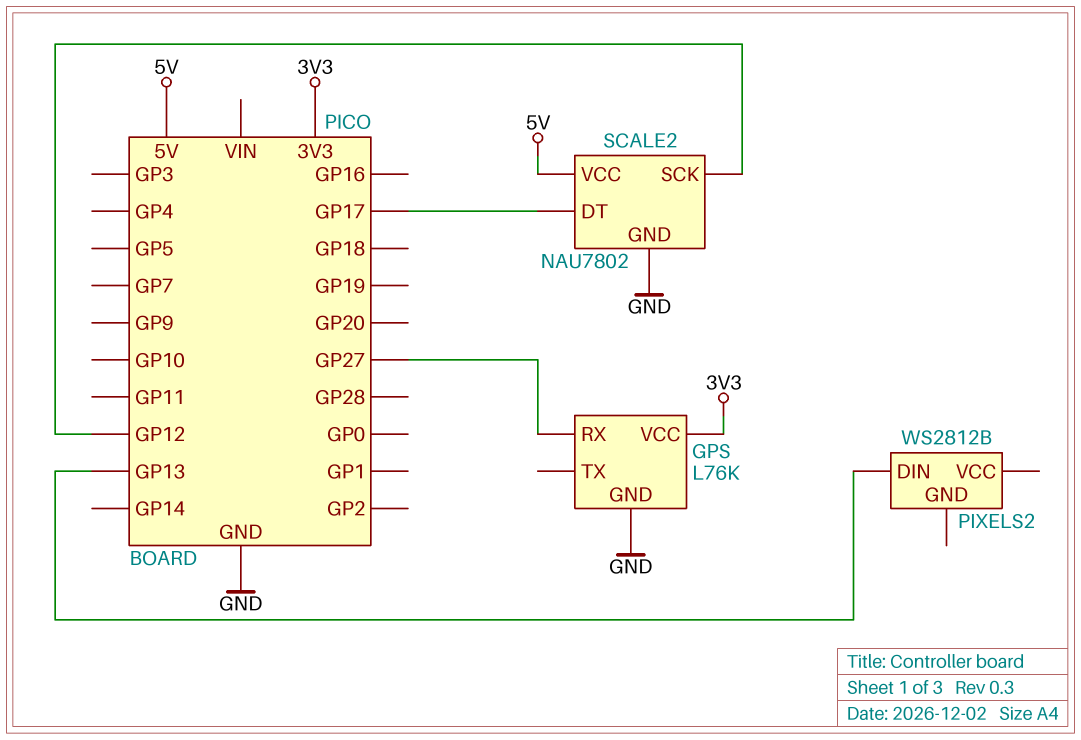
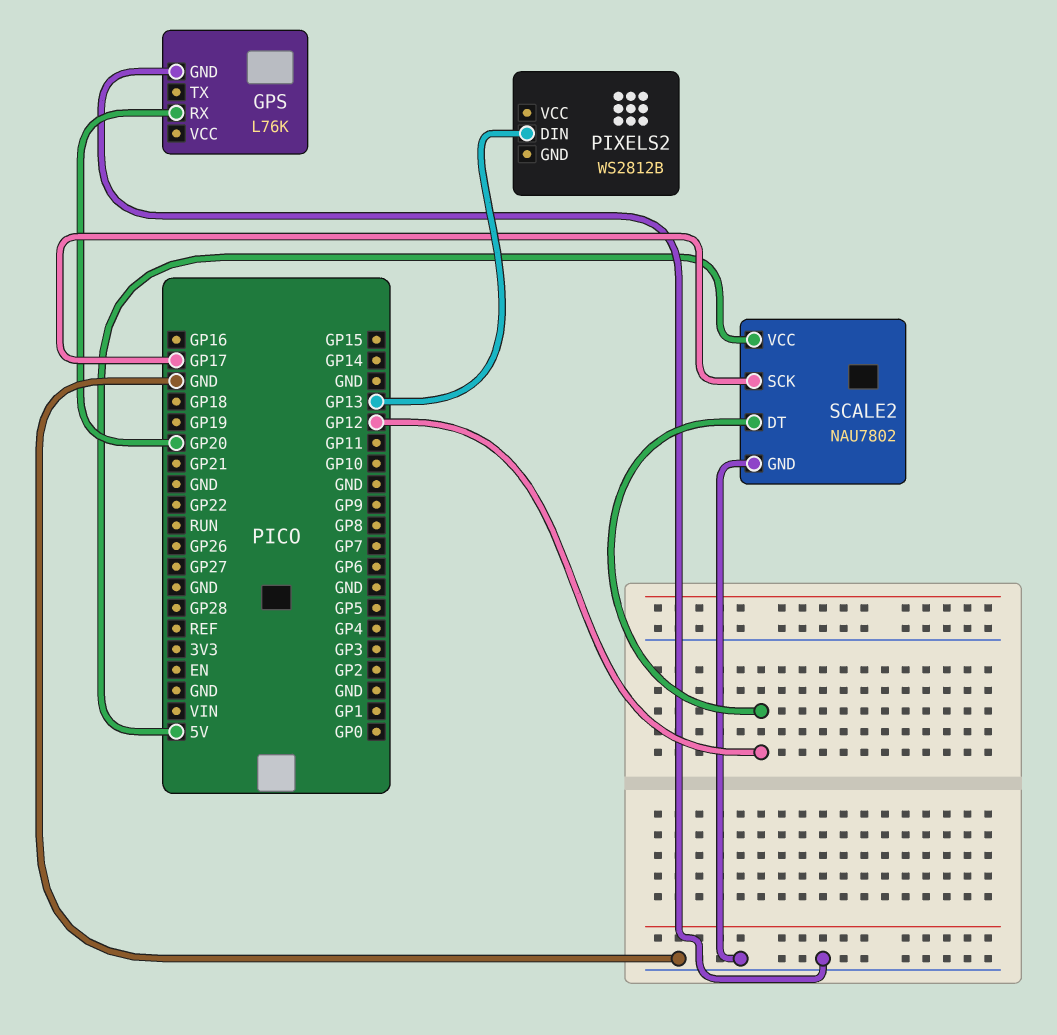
GPS pin RX: GP27 -> GP20
GPS pin VCC: 3V3 -> none
SCALE2 pin DT: GP17 -> GP12
SCALE2 pin SCK: GP12 -> GP17

